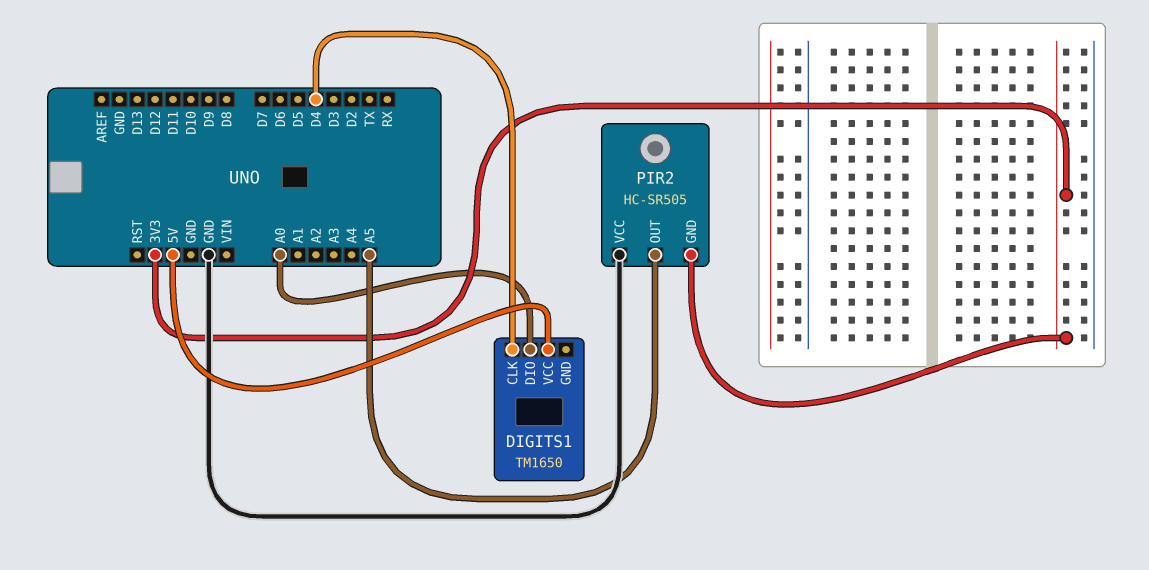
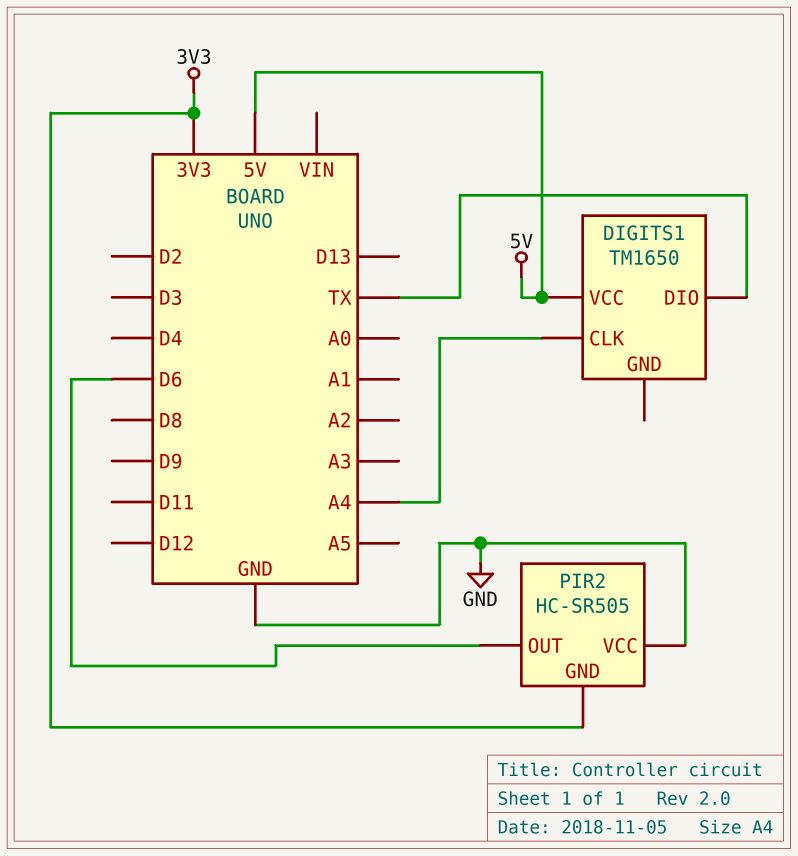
DIGITS1 pin CLK: D4 -> A4
DIGITS1 pin DIO: A0 -> TX
PIR2 pin OUT: A5 -> D6

